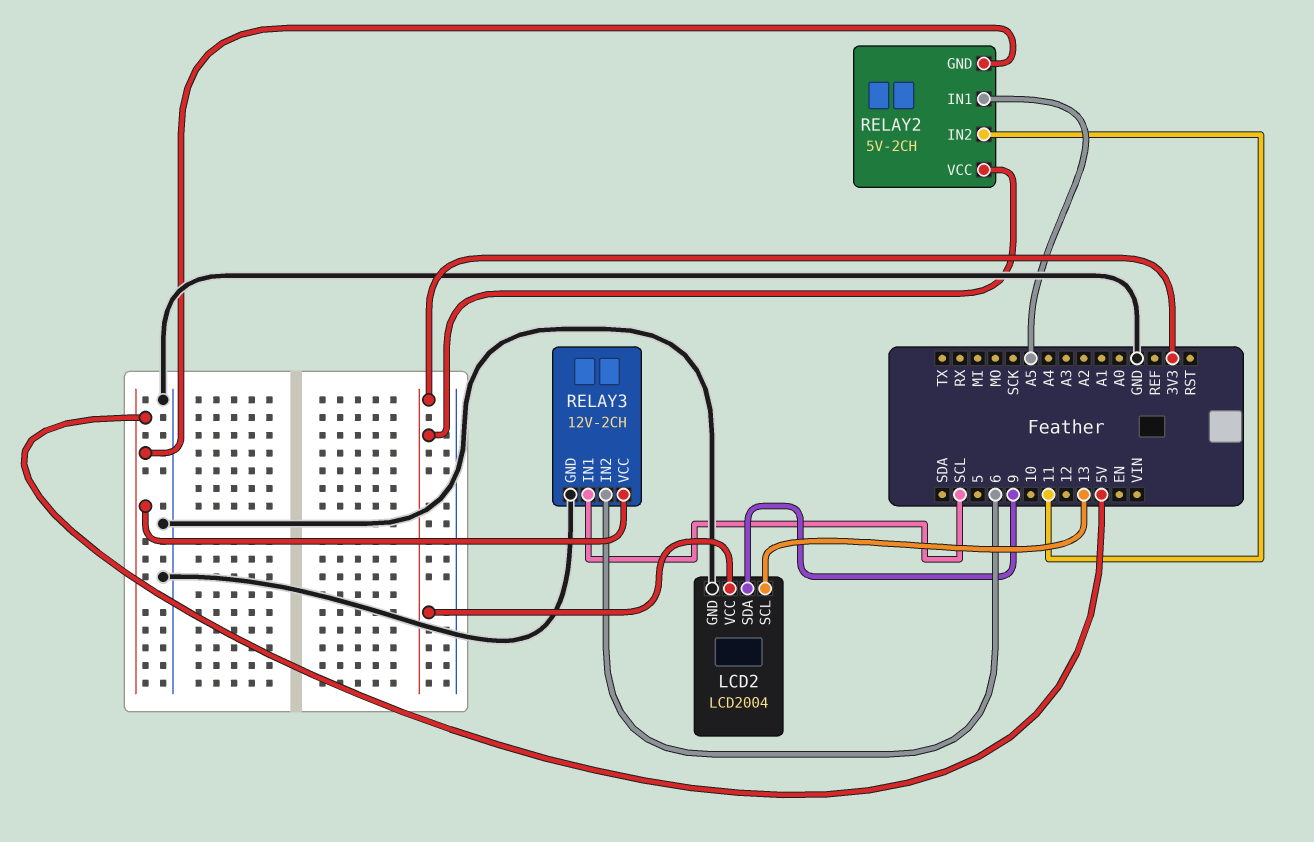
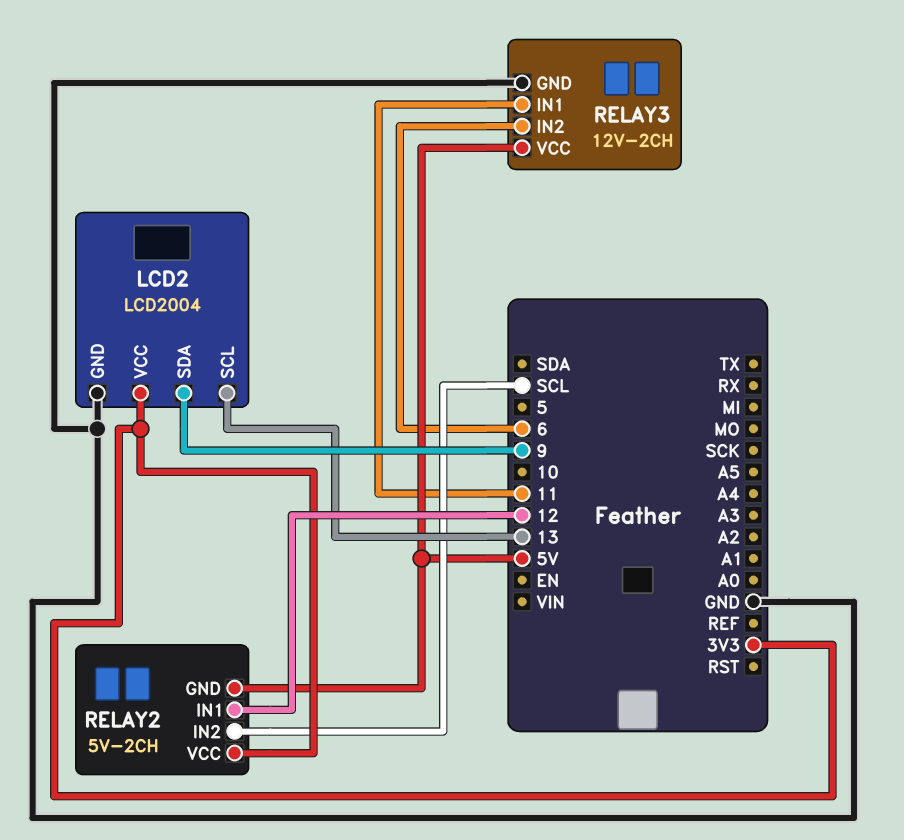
RELAY2 pin IN1: A5 -> 12
RELAY2 pin IN2: 11 -> SCL
RELAY3 pin IN1: SCL -> 11

